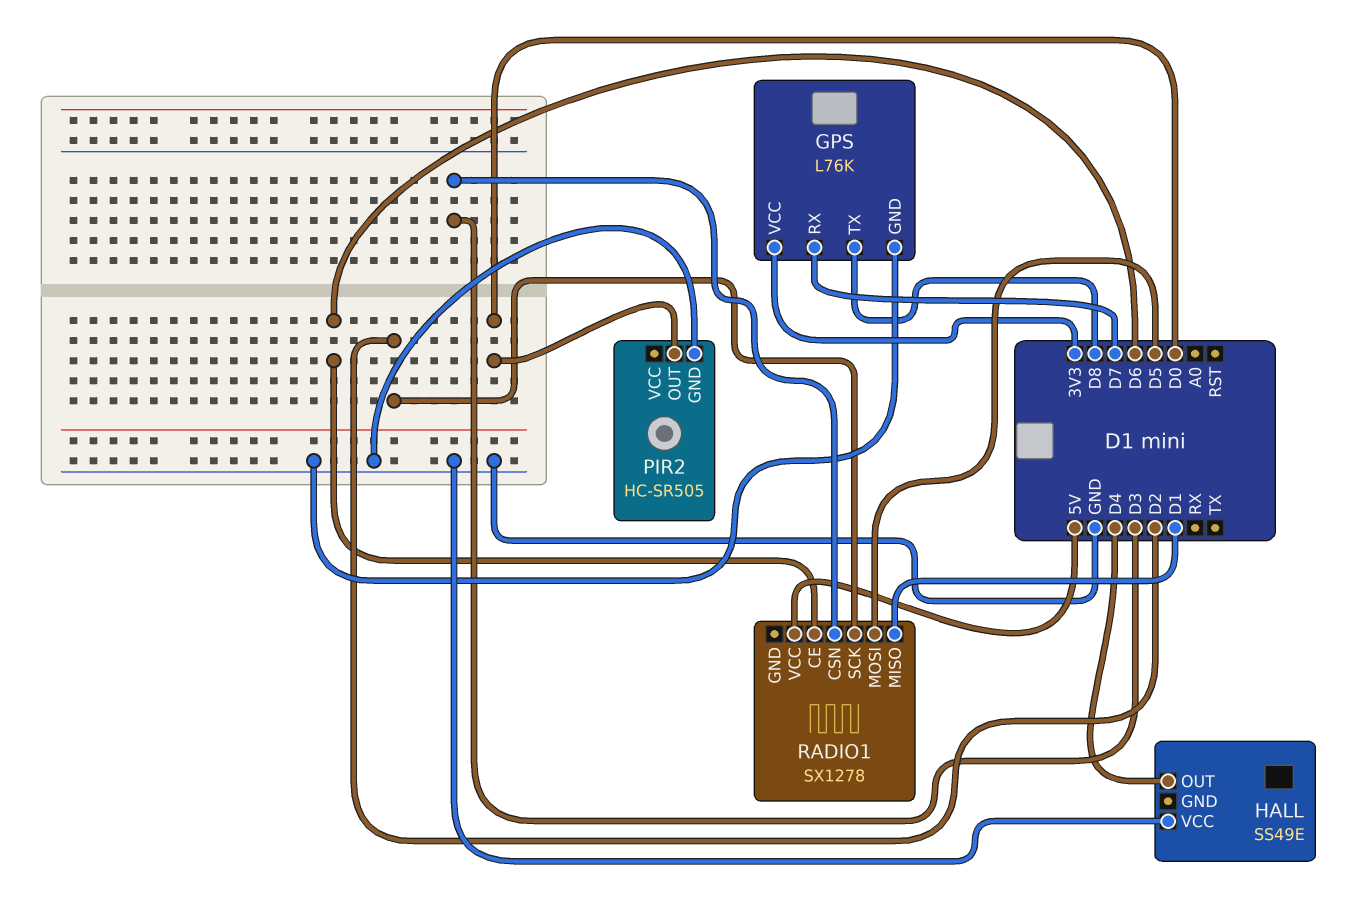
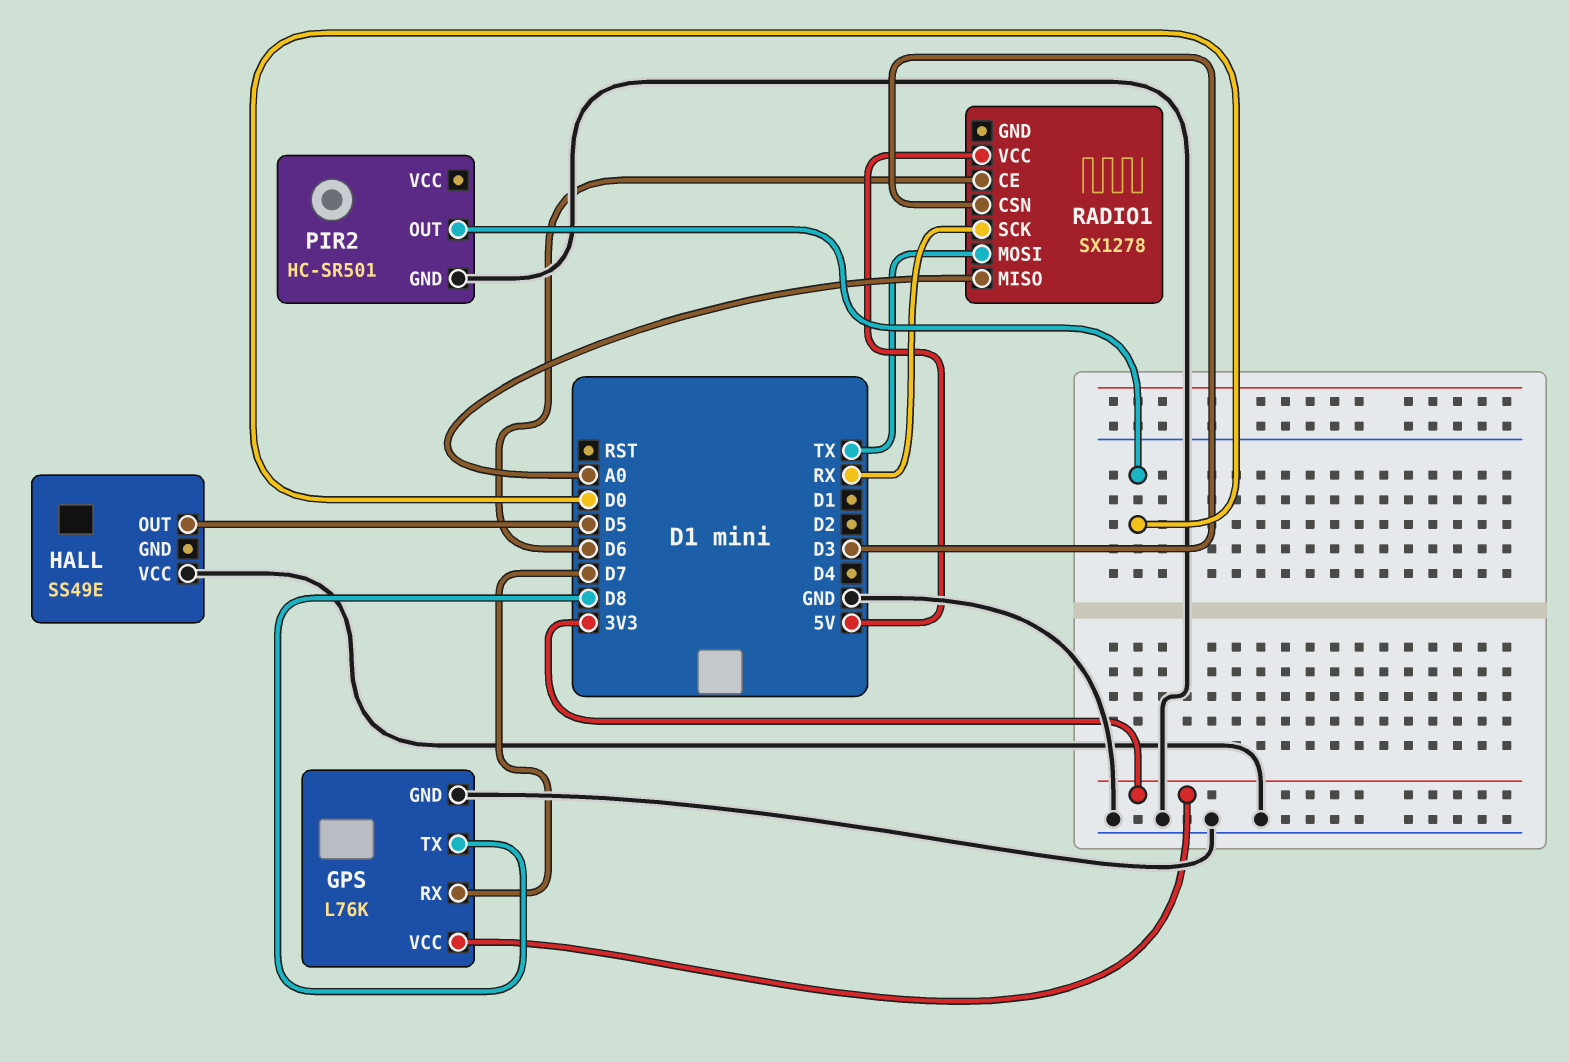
HALL pin OUT: D4 -> D5
PIR2: HC-SR505 -> HC-SR501
RADIO1 pin MISO: D1 -> A0
RADIO1 pin MOSI: D5 -> TX
RADIO1 pin SCK: D2 -> RX

